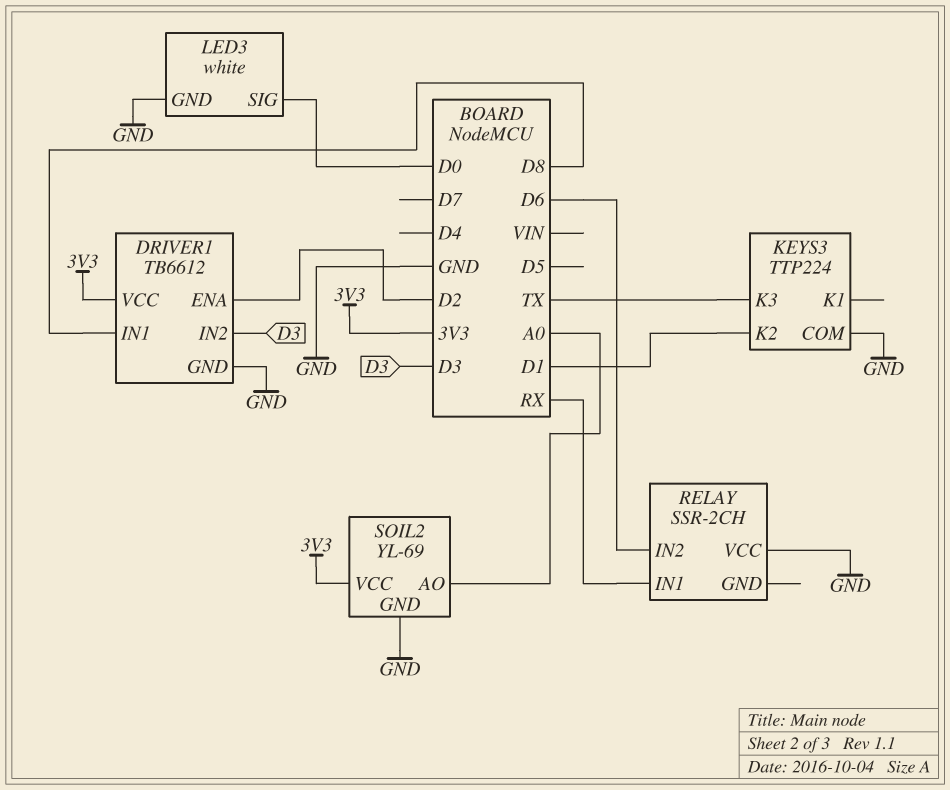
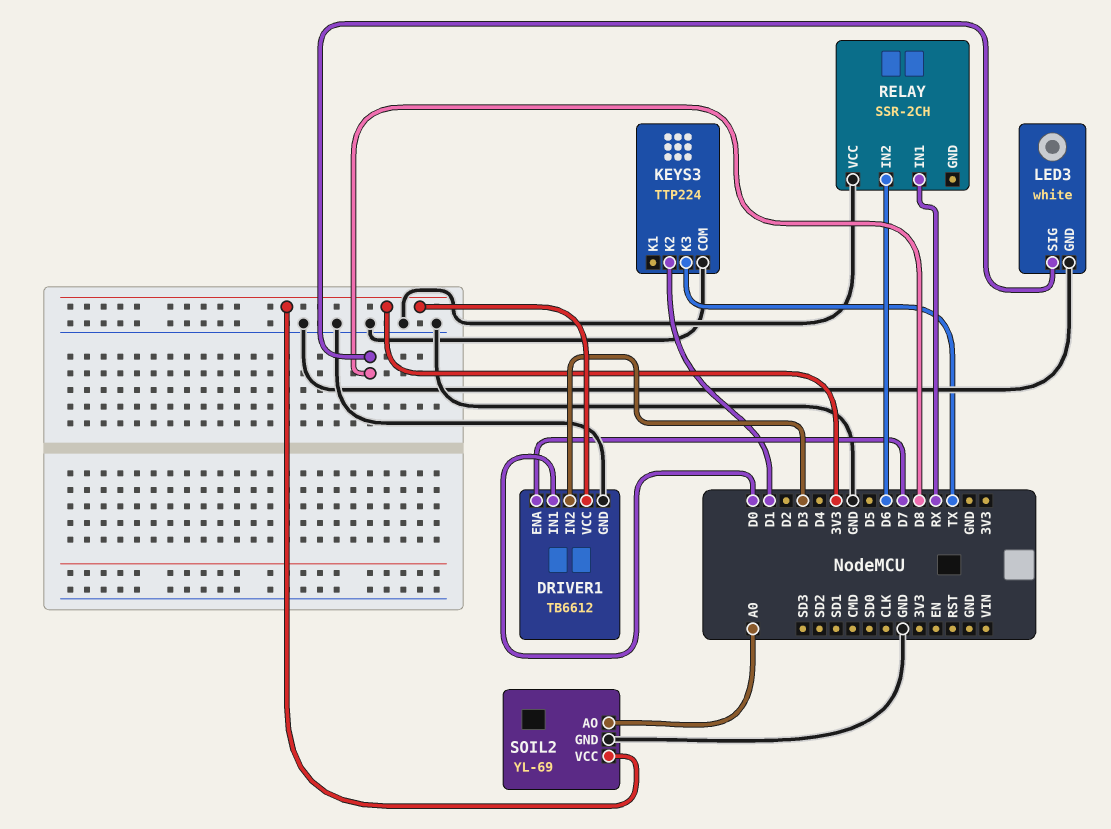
DRIVER1 pin ENA: D2 -> D7
DRIVER1 pin IN1: D8 -> D0
LED3 pin SIG: D0 -> D8

